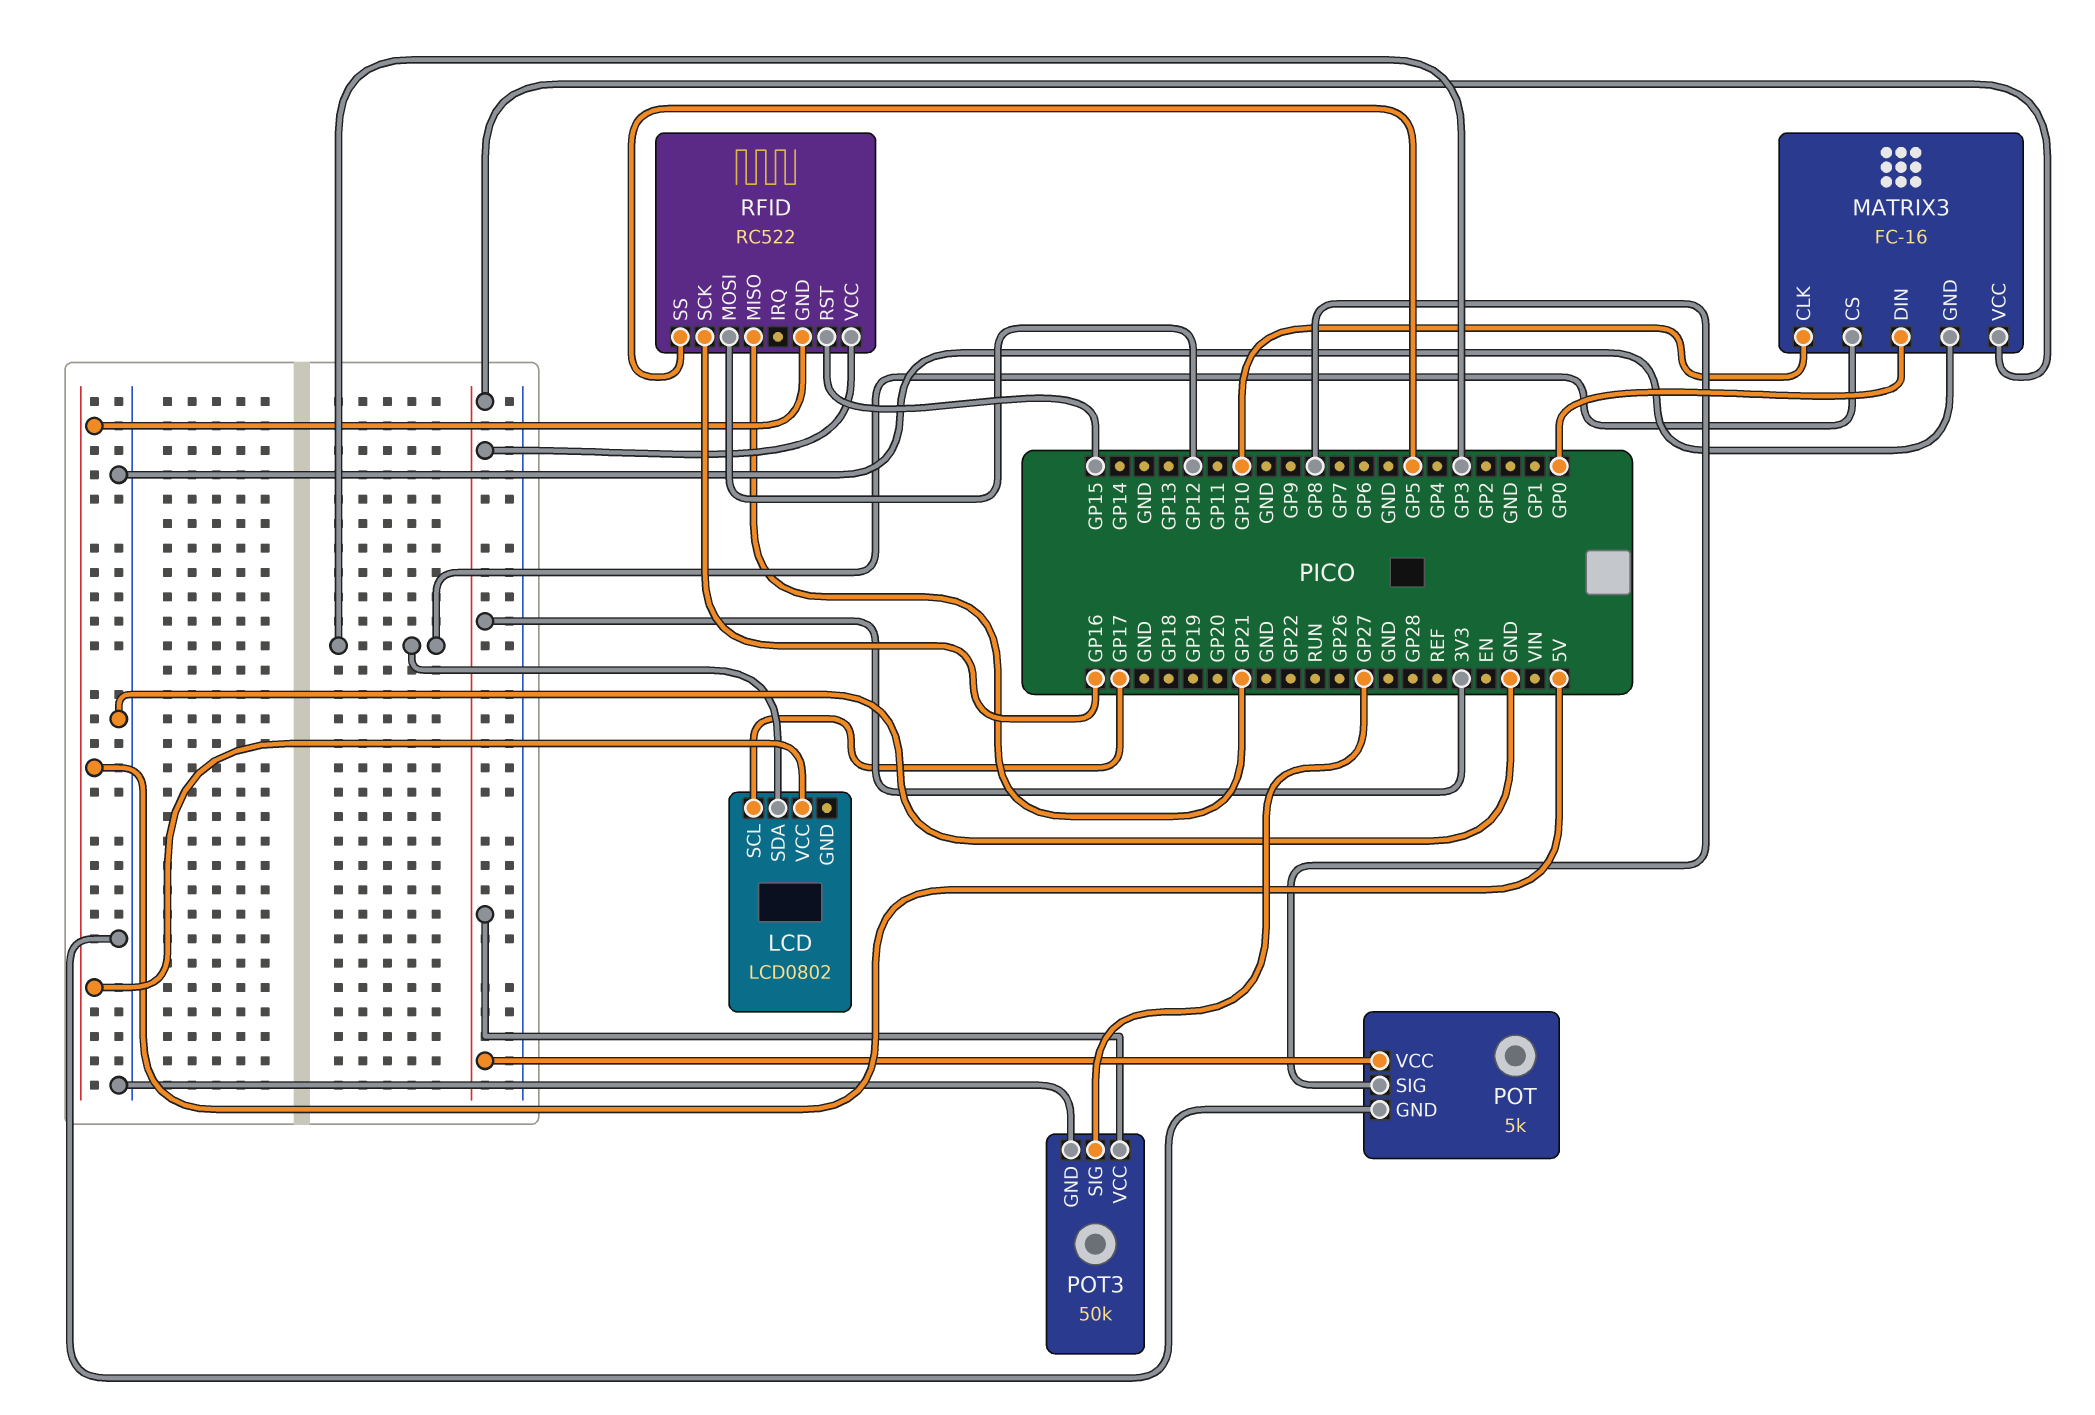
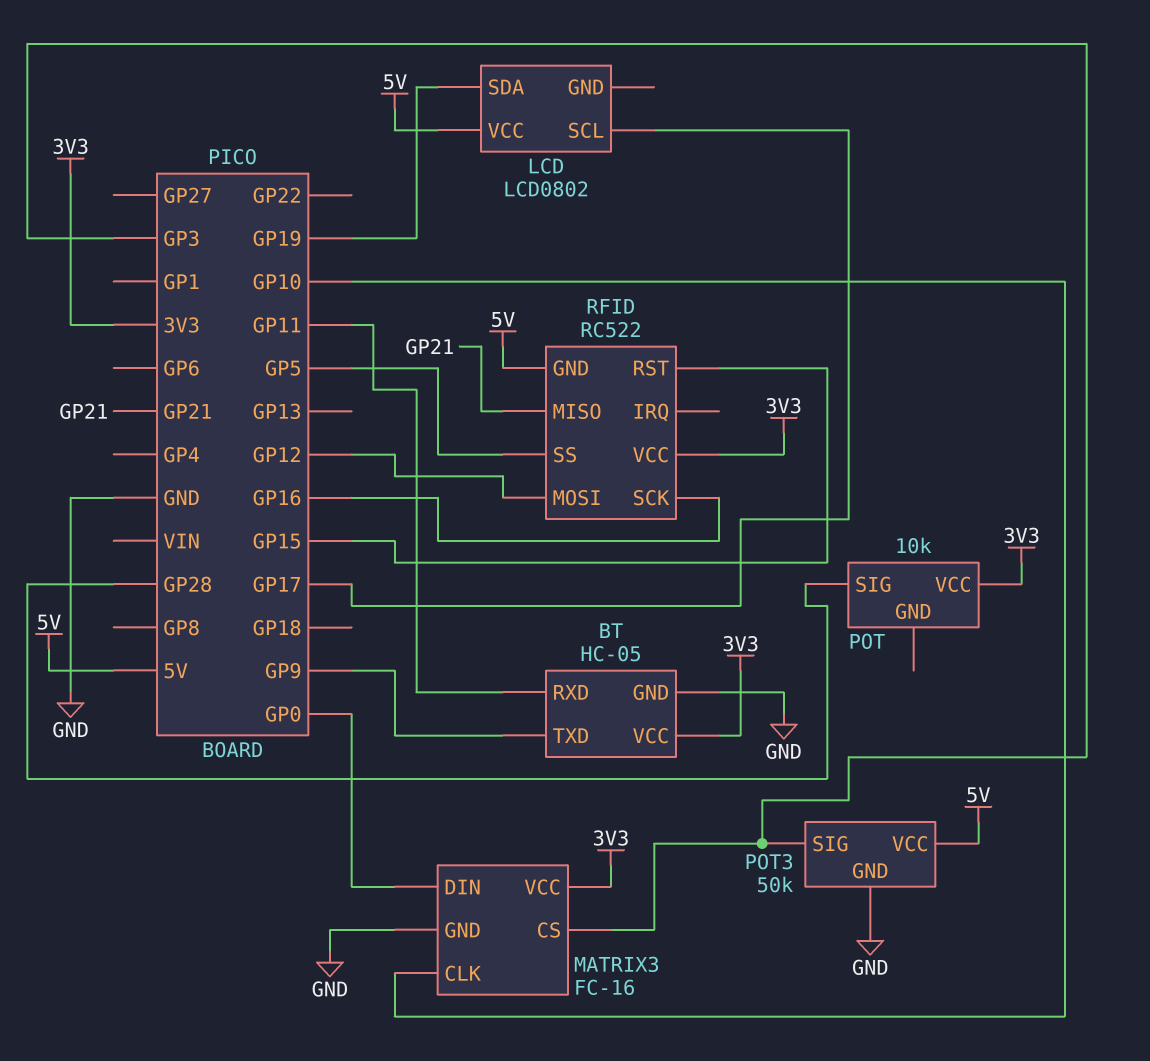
BT: none -> HC-05
BT pin GND: none -> GND
BT pin RXD: none -> GP11
BT pin TXD: none -> GP9
BT pin VCC: none -> 3V3
LCD pin SDA: GP3 -> GP19
POT: 5k -> 10k
POT pin GND: GND -> none
POT pin SIG: GP8 -> GP28
POT3 pin SIG: GP27 -> GP3
POT3 pin VCC: 3V3 -> 5V

